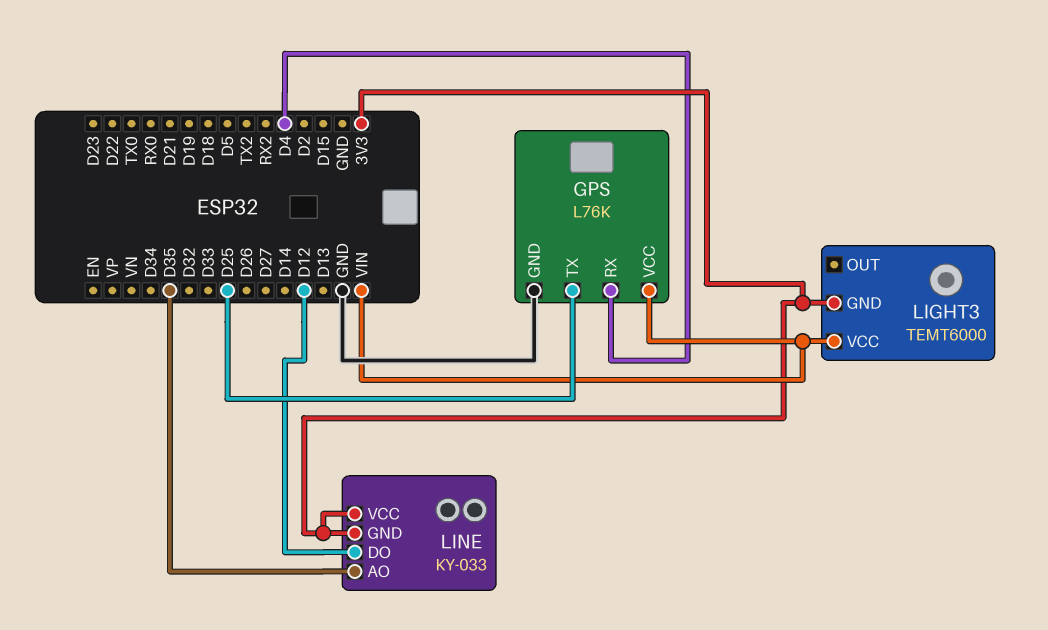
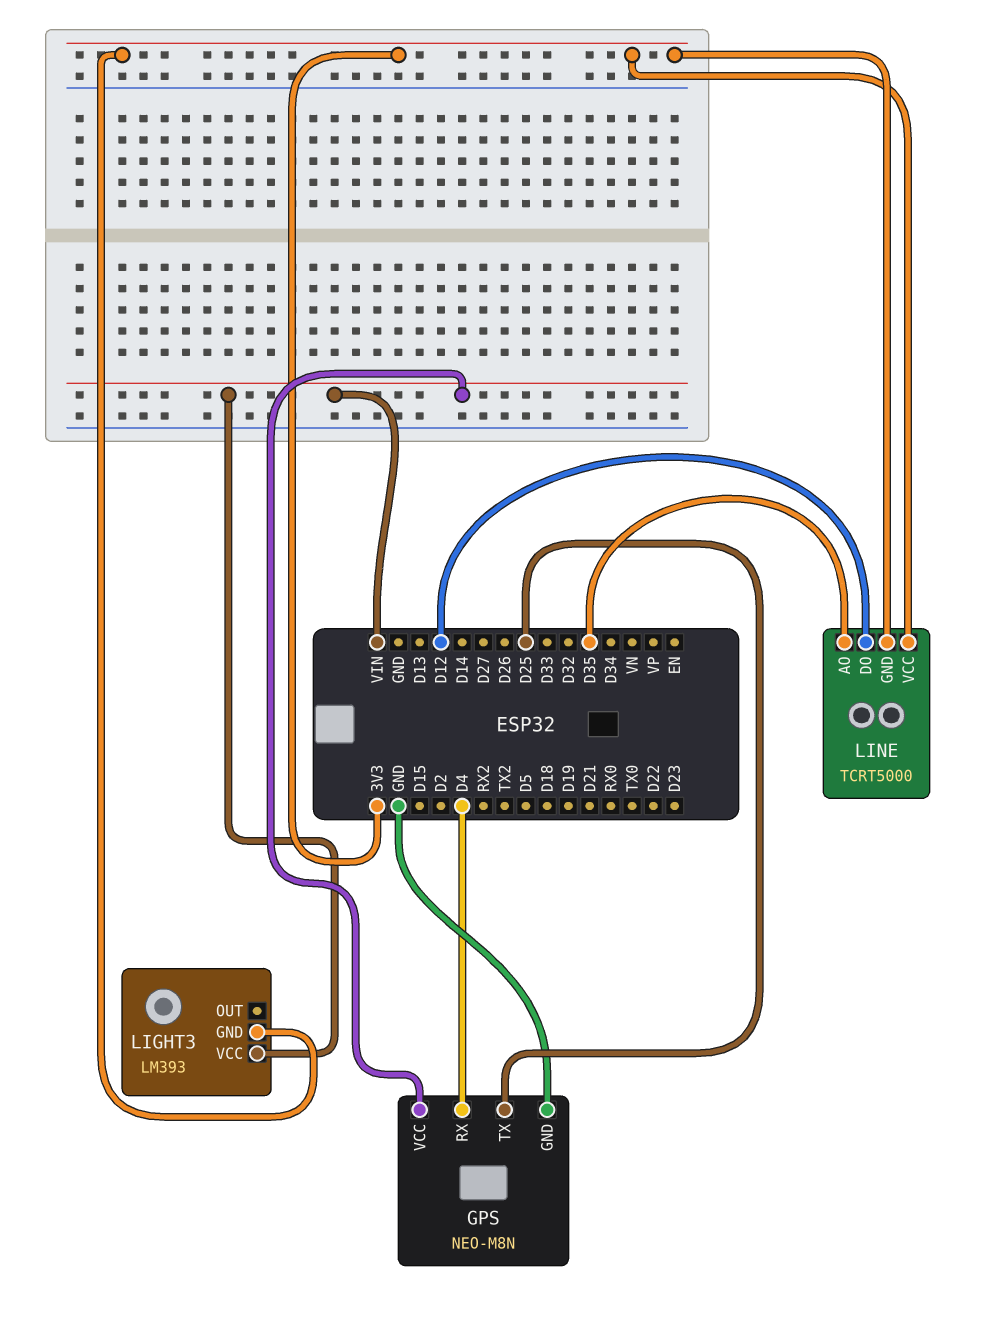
GPS: L76K -> NEO-M8N
LIGHT3: TEMT6000 -> LM393
LINE: KY-033 -> TCRT5000

